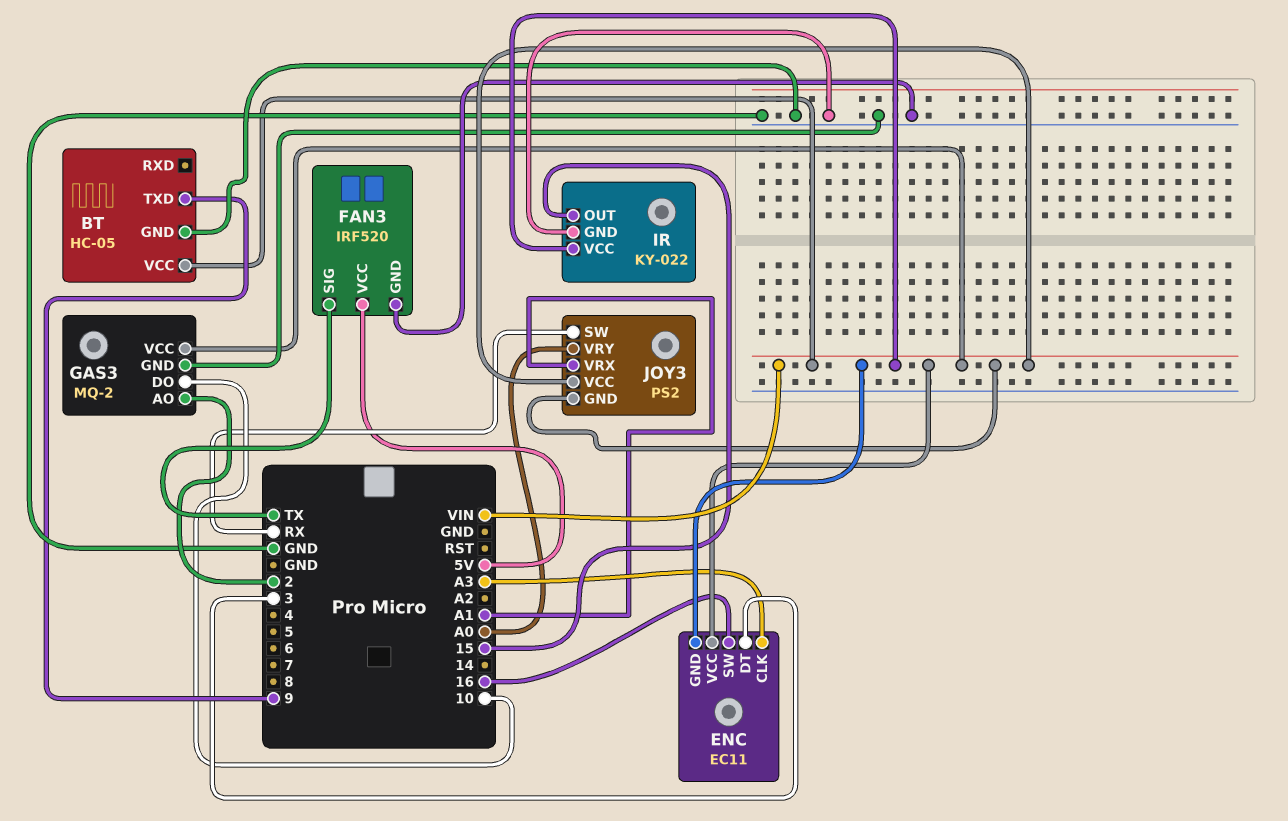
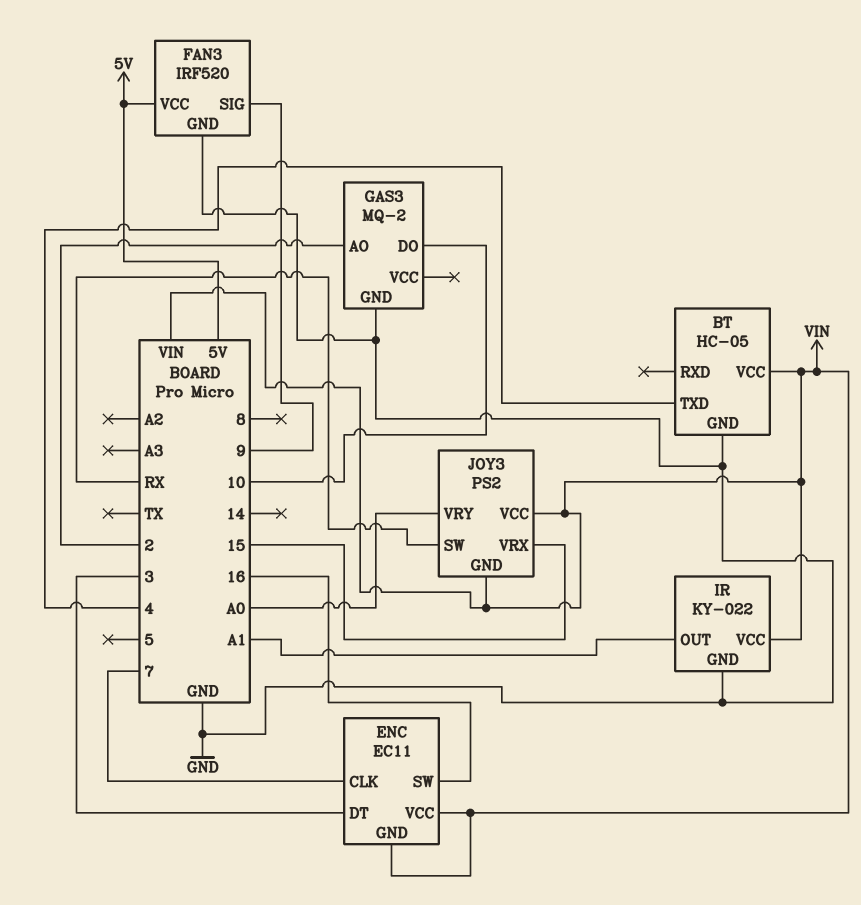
BT pin TXD: 9 -> 4
ENC pin CLK: A3 -> 7
FAN3 pin SIG: TX -> 9
GAS3 pin VCC: VIN -> none
IR pin OUT: 15 -> A1
JOY3 pin VRX: A1 -> 15

